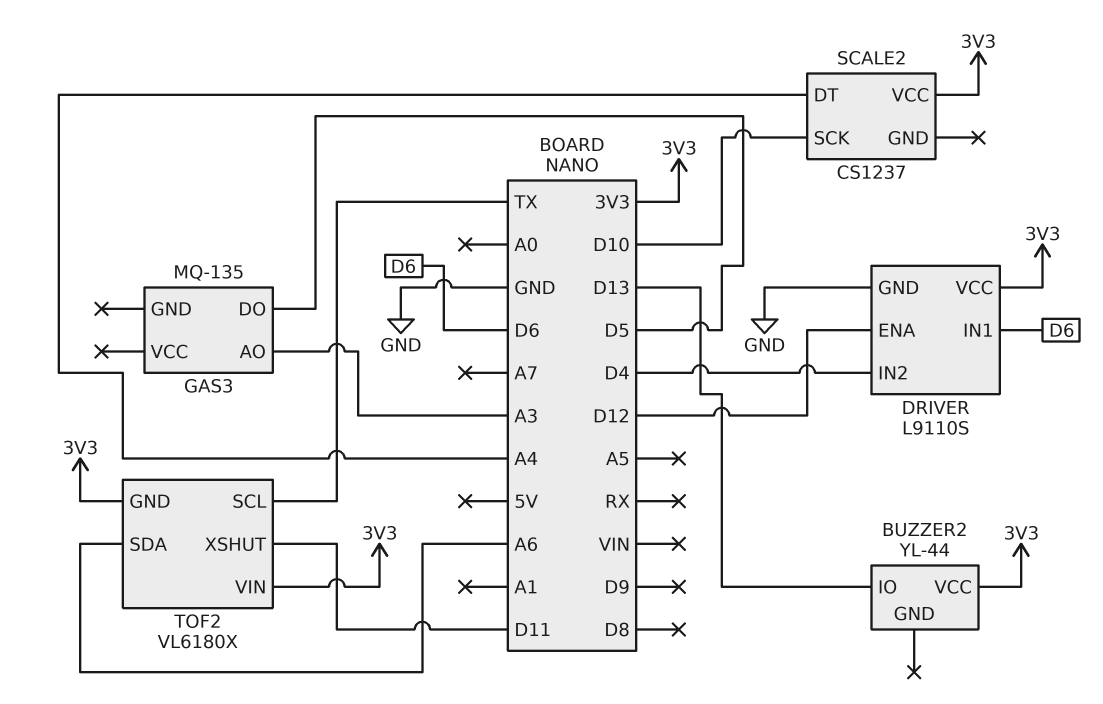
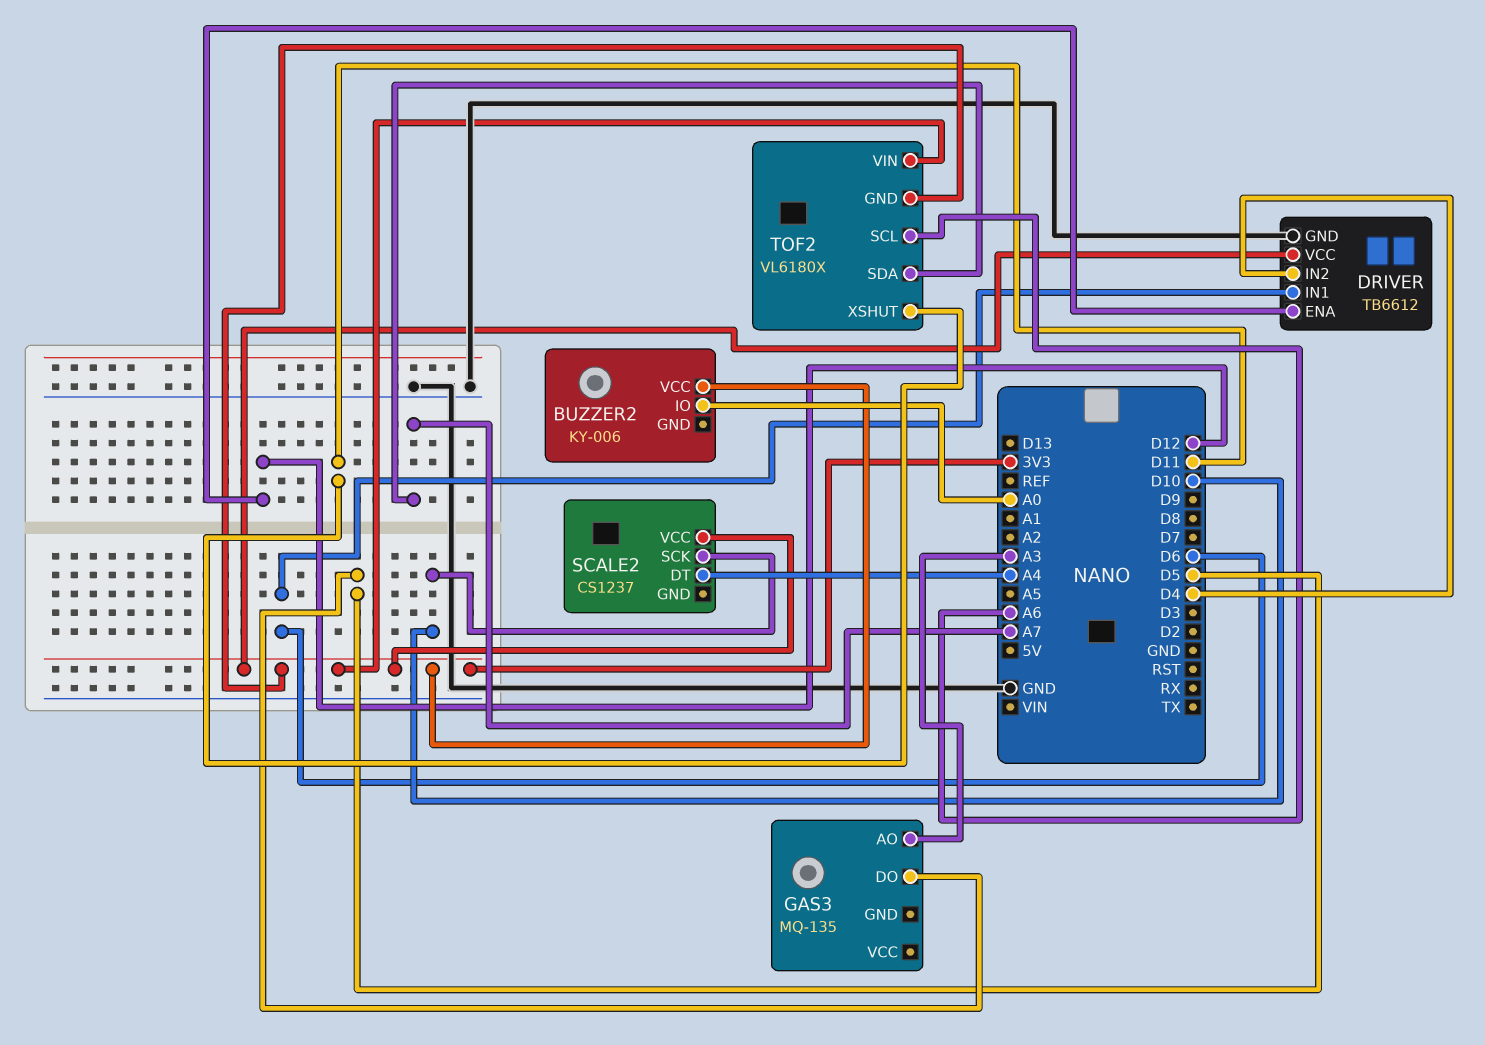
BUZZER2: YL-44 -> KY-006
BUZZER2 pin IO: D13 -> A0
DRIVER: L9110S -> TB6612
TOF2 pin SCL: TX -> A6
TOF2 pin SDA: A6 -> A7

